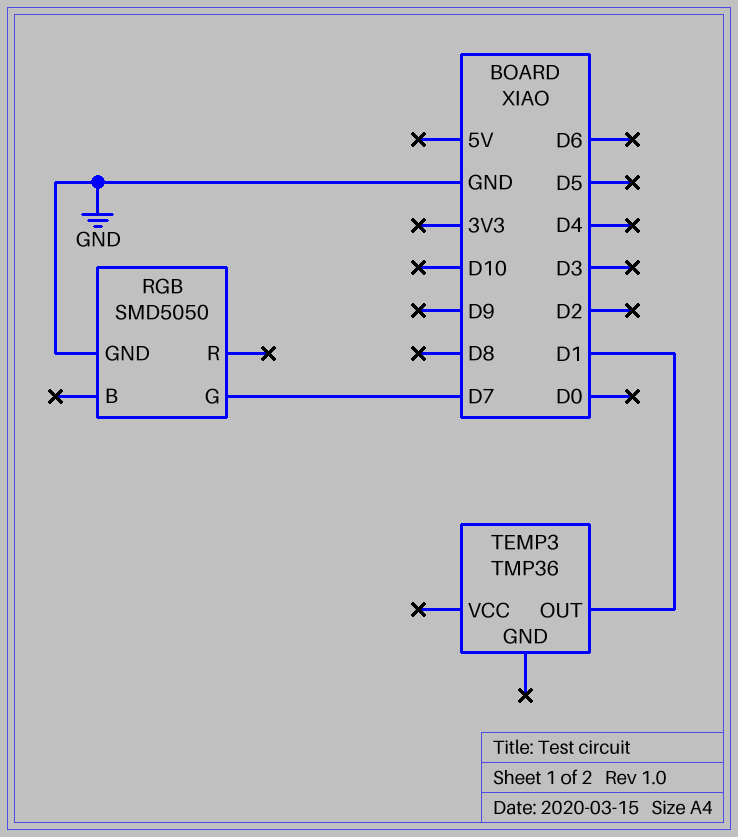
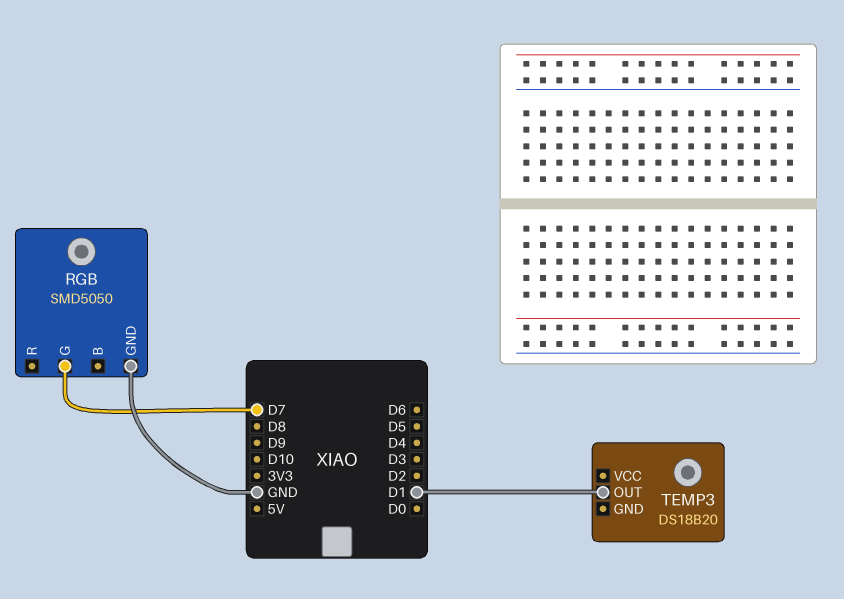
TEMP3: TMP36 -> DS18B20

